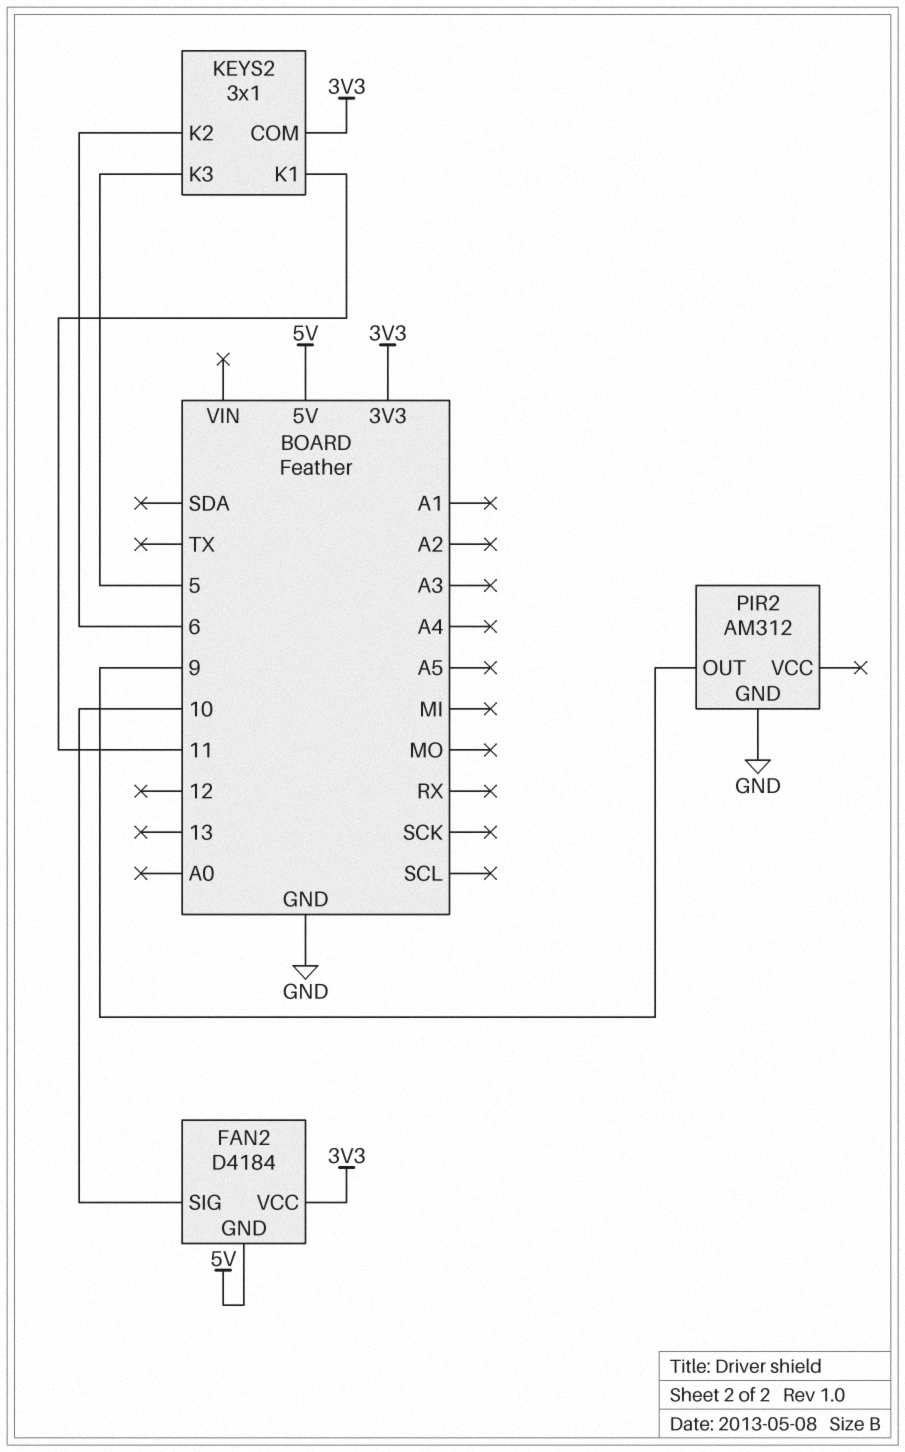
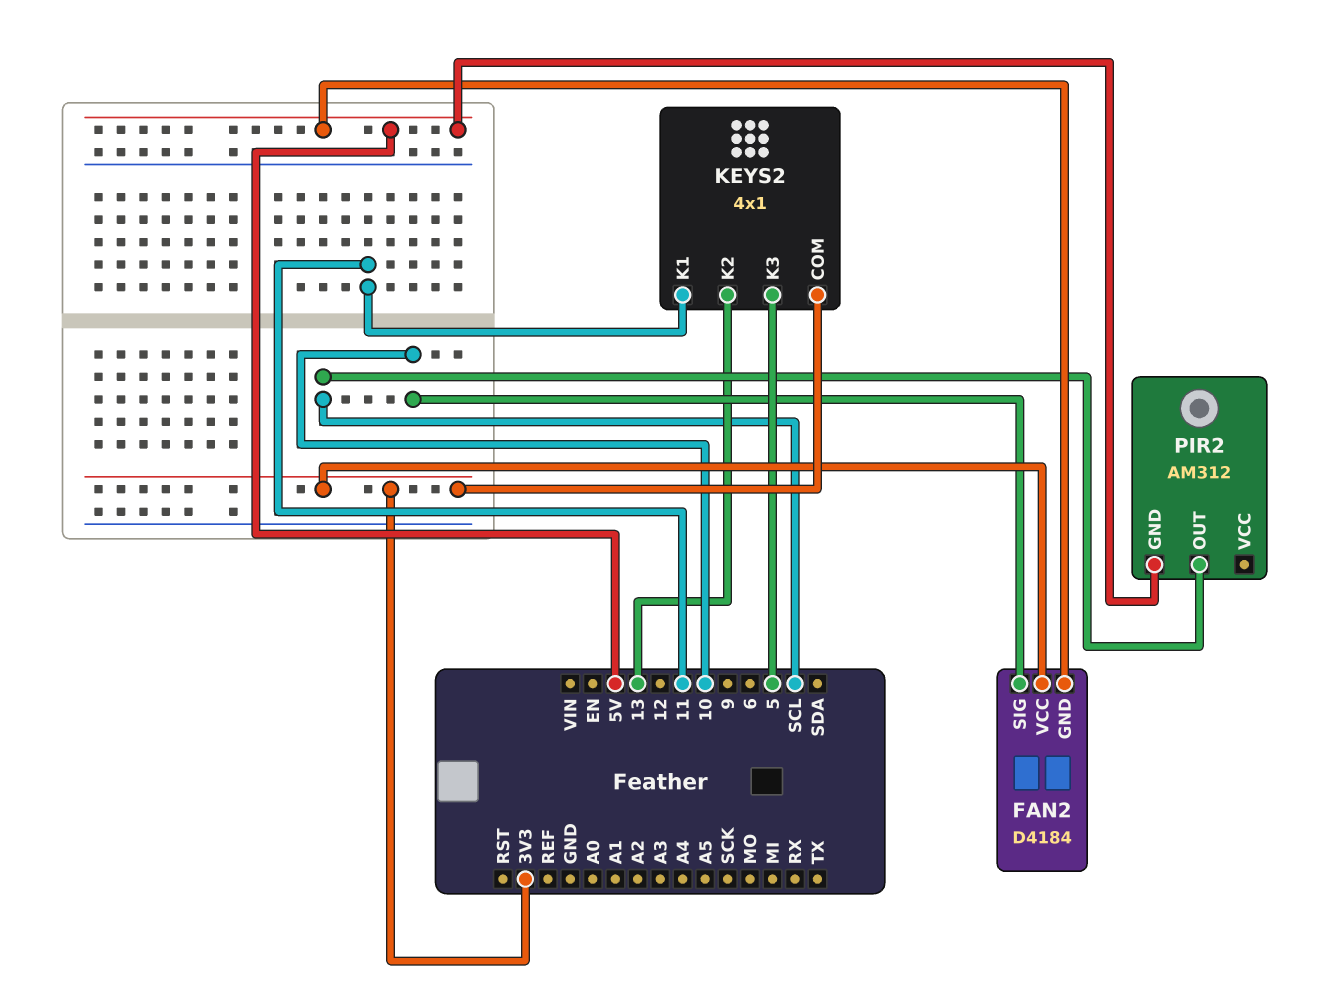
KEYS2: 3x1 -> 4x1
KEYS2 pin K2: 6 -> 13
PIR2 pin GND: GND -> 5V
PIR2 pin OUT: 9 -> SCL

